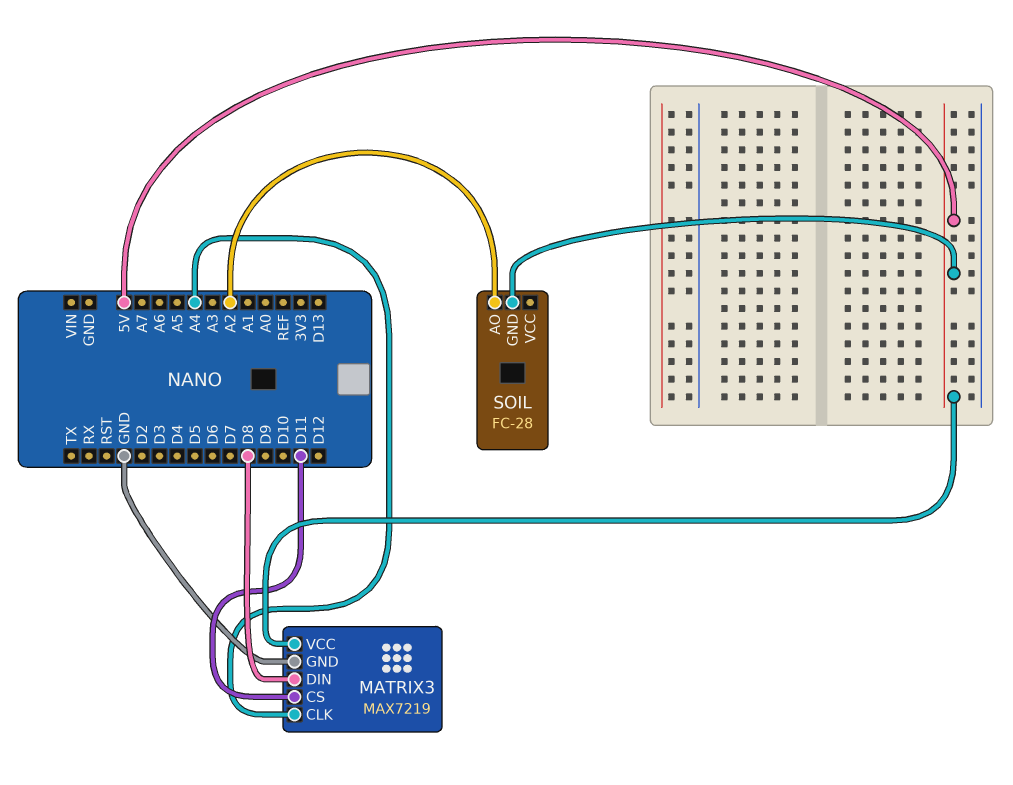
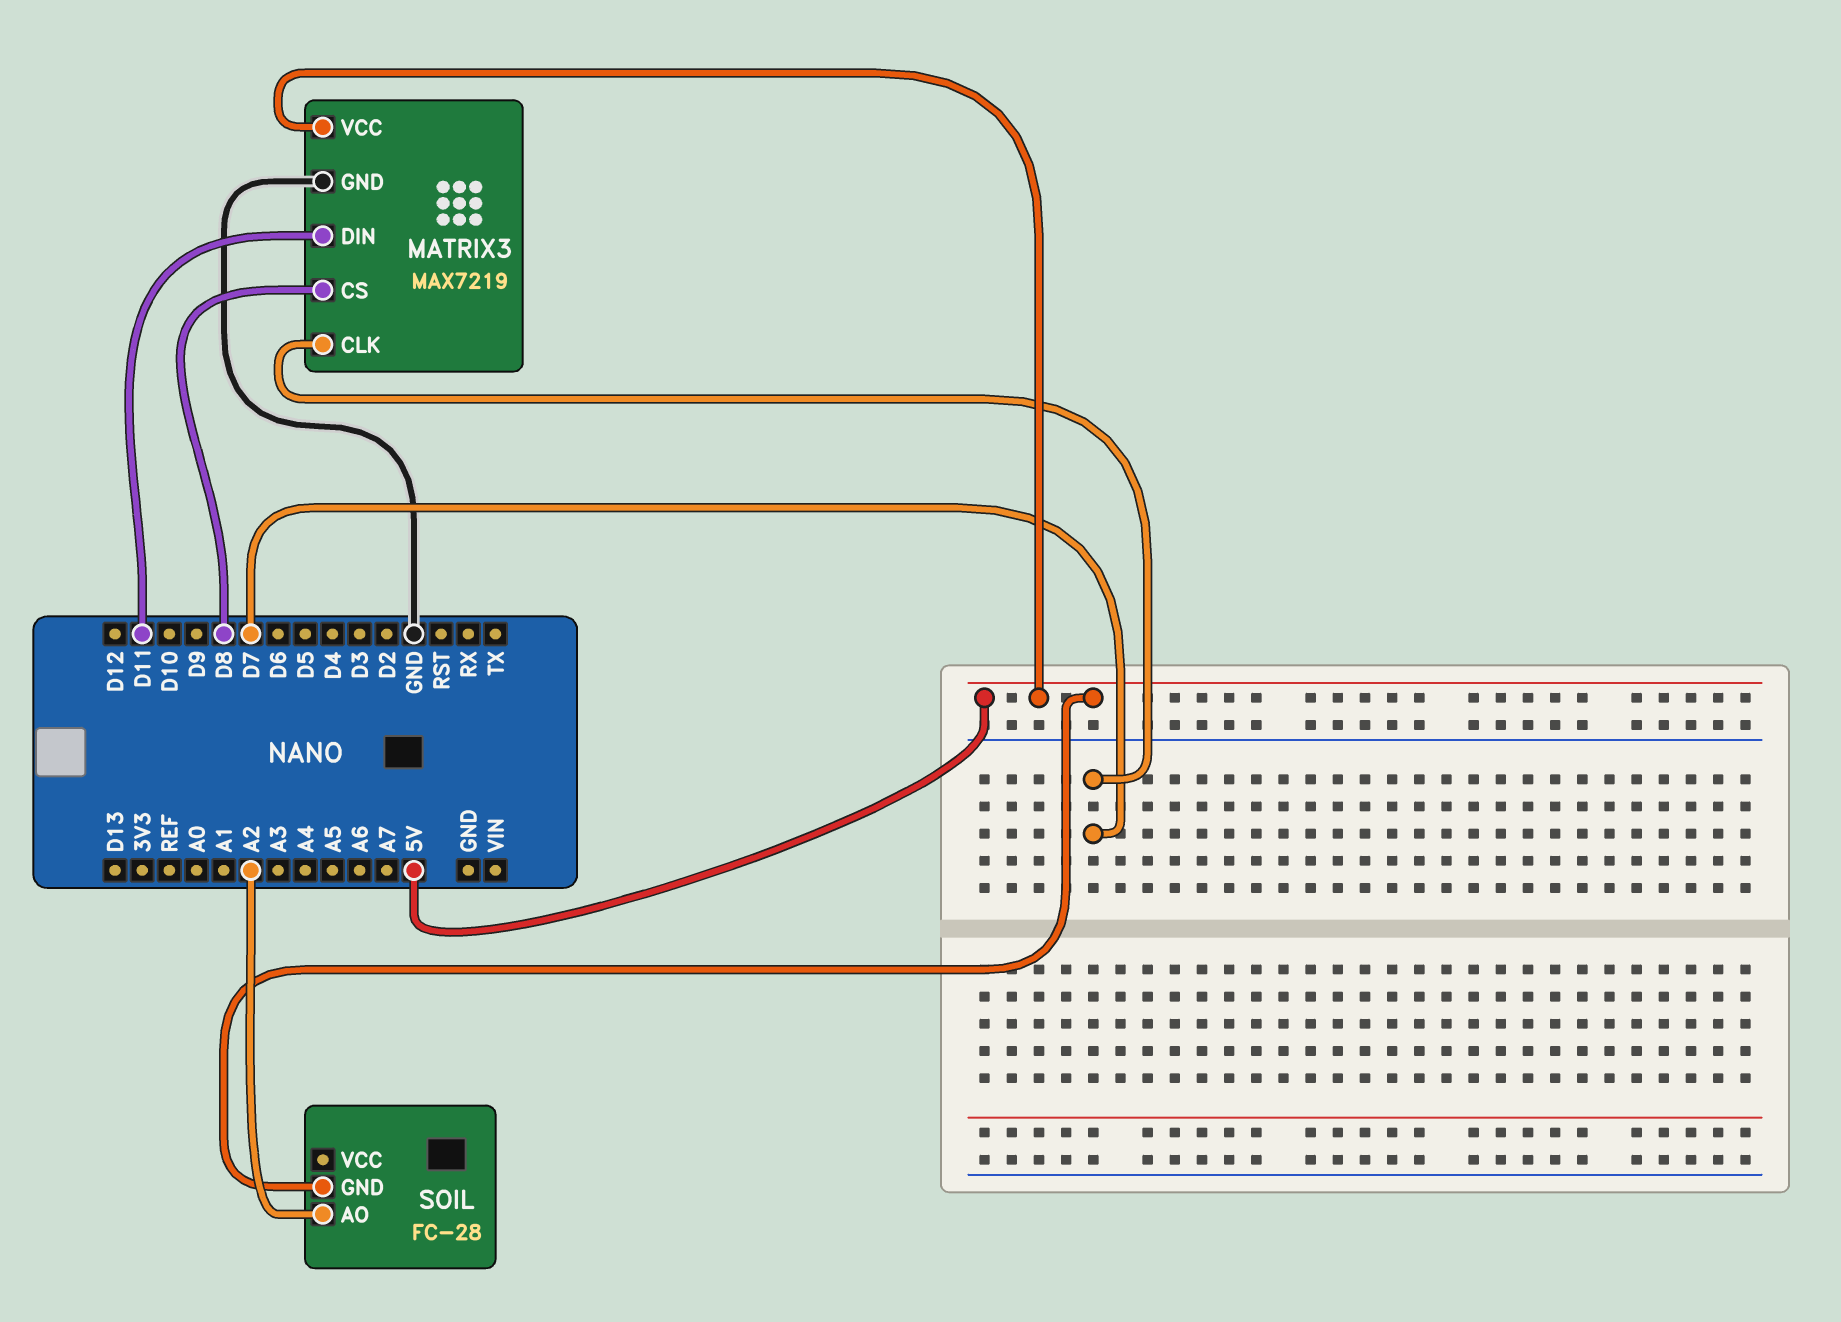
MATRIX3 pin CLK: A4 -> D7
MATRIX3 pin CS: D11 -> D8
MATRIX3 pin DIN: D8 -> D11

